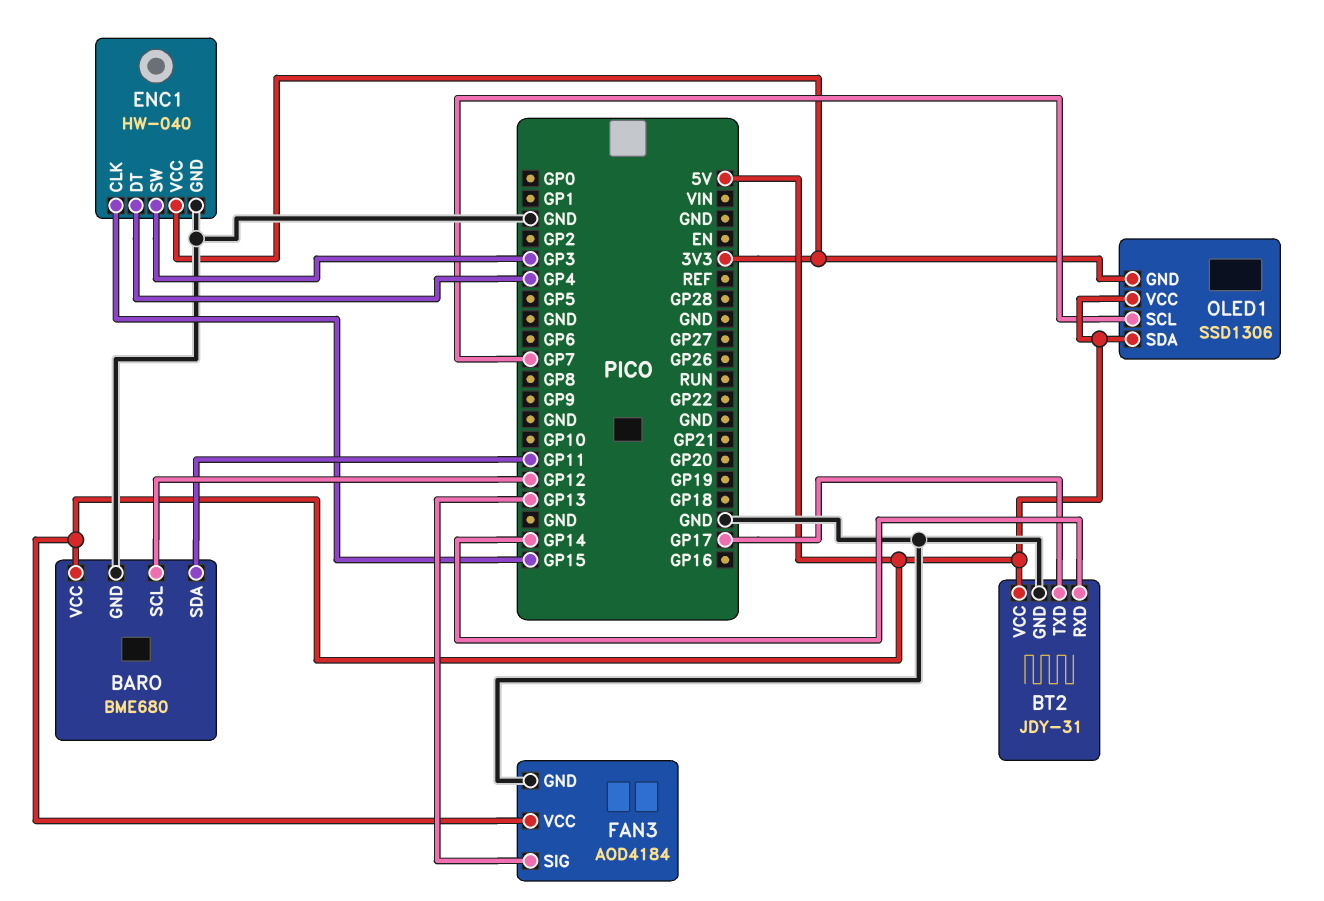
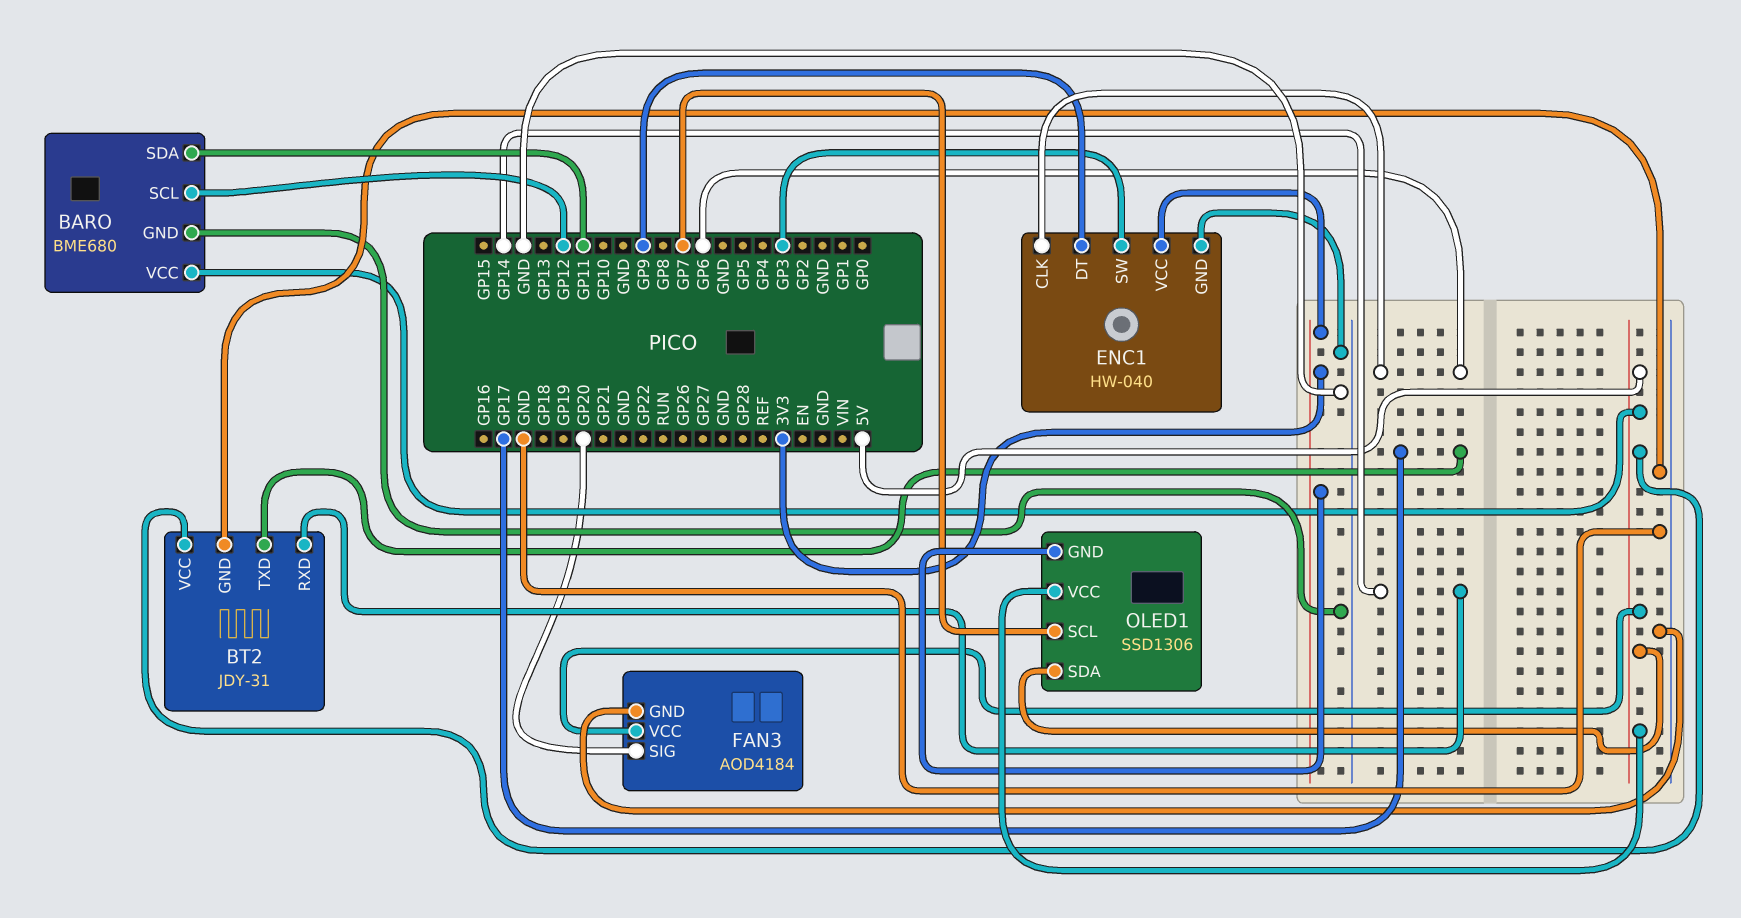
ENC1 pin CLK: GP15 -> GP6
ENC1 pin DT: GP4 -> GP9
FAN3 pin SIG: GP13 -> GP20

